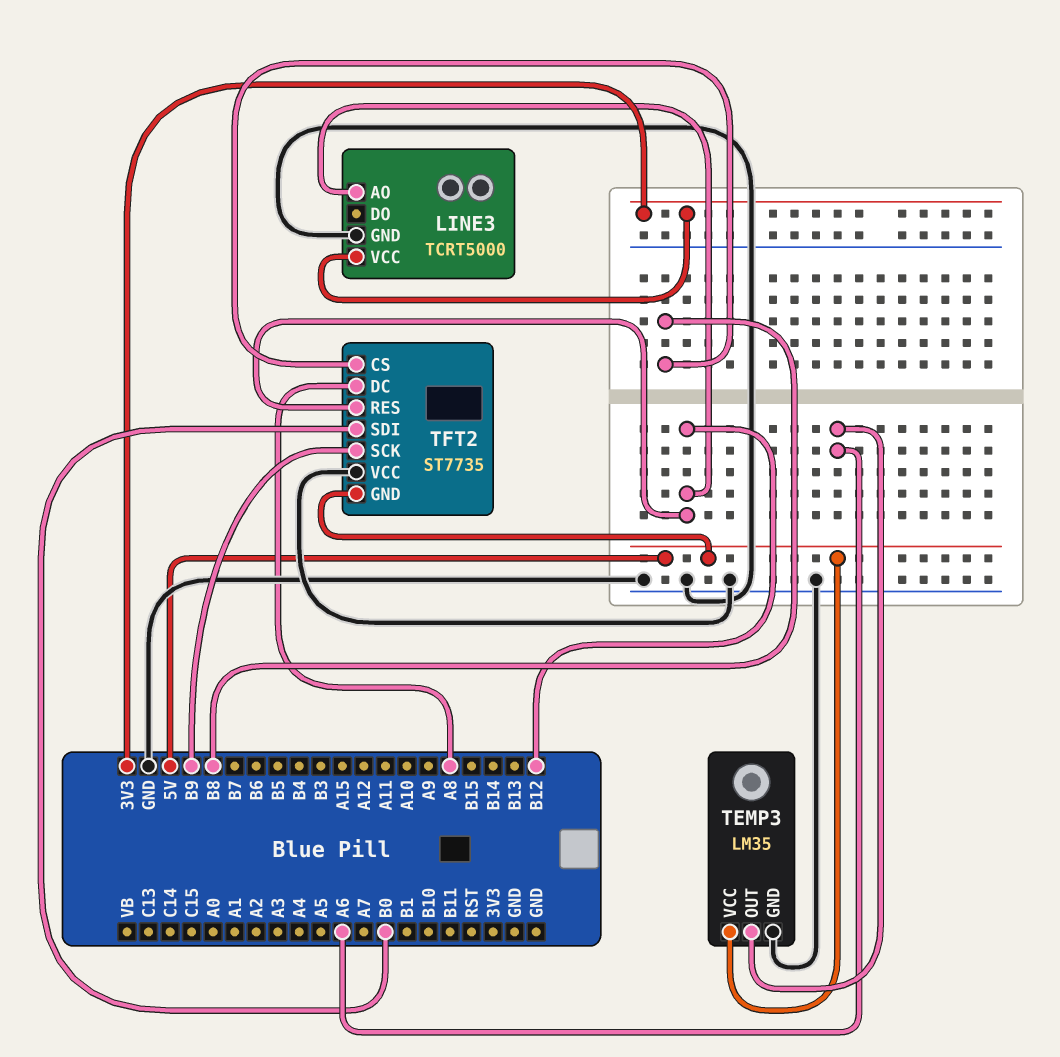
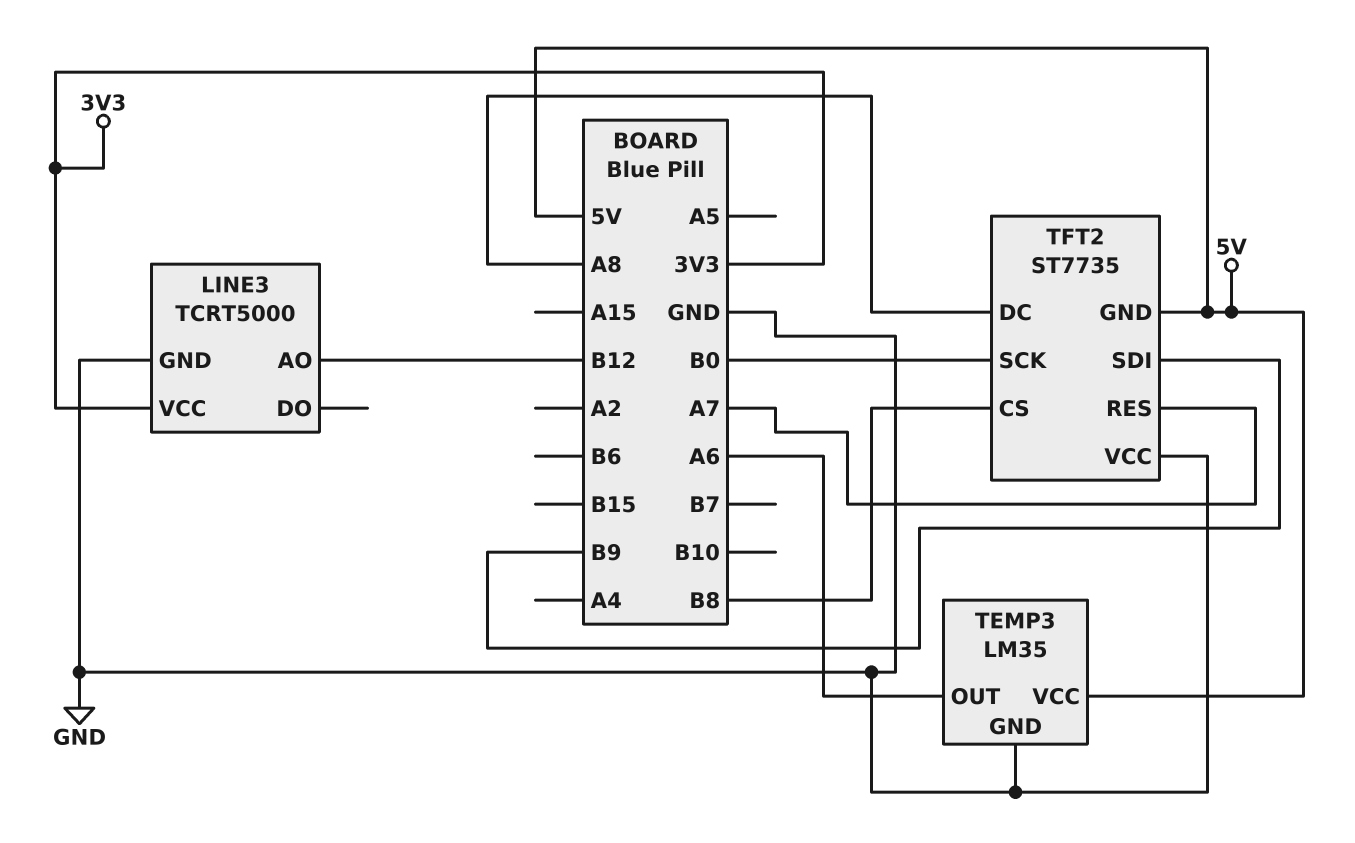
TFT2 pin RES: B12 -> A7
TFT2 pin SCK: B9 -> B0
TFT2 pin SDI: B0 -> B9

